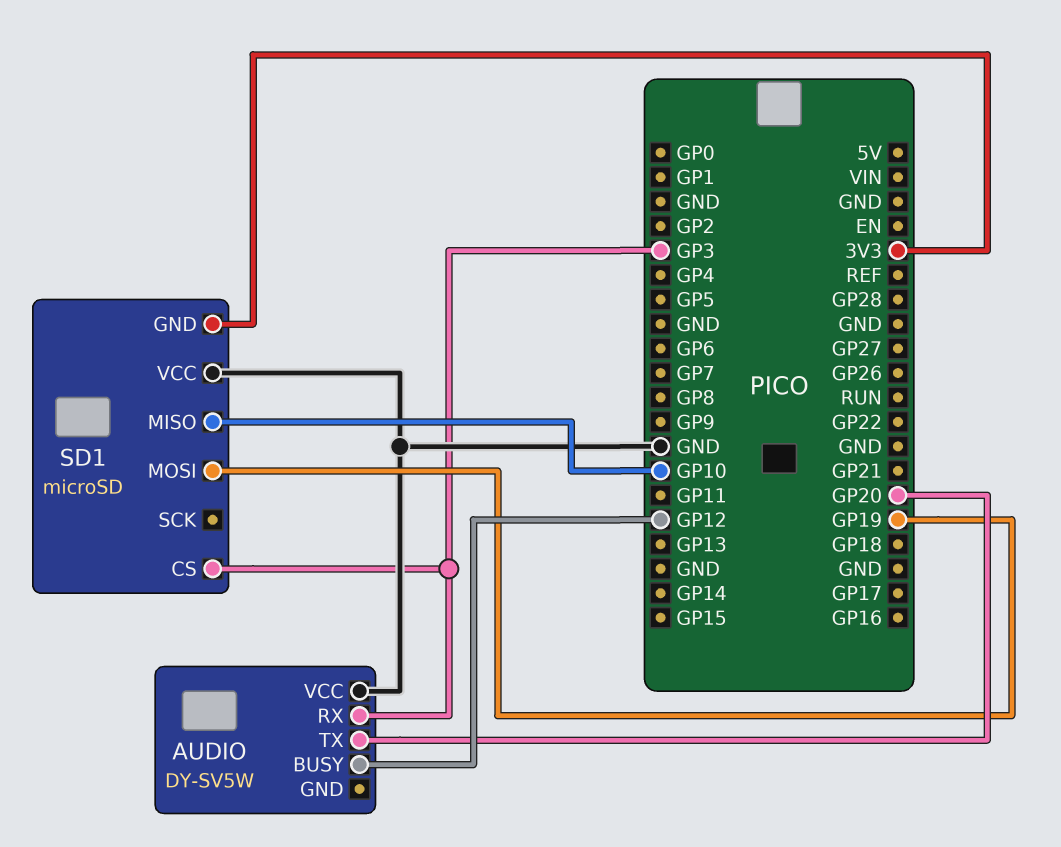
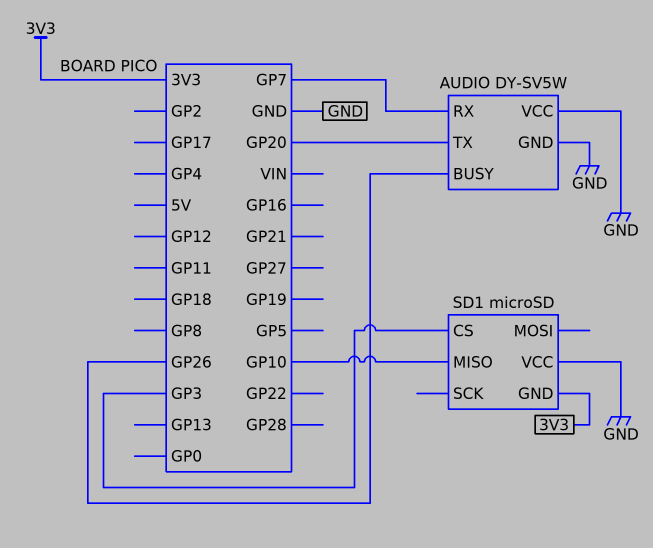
AUDIO pin BUSY: GP12 -> GP26
AUDIO pin GND: none -> GND
AUDIO pin RX: GP3 -> GP7
SD1 pin MOSI: GP19 -> none

